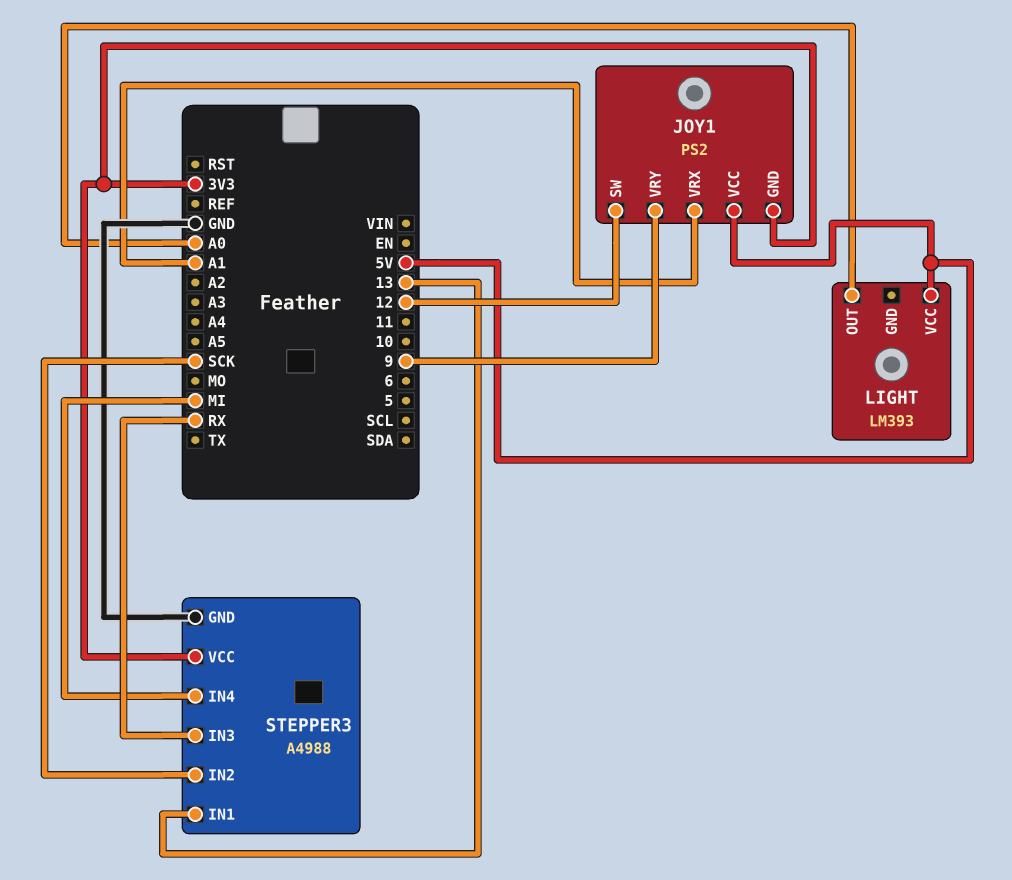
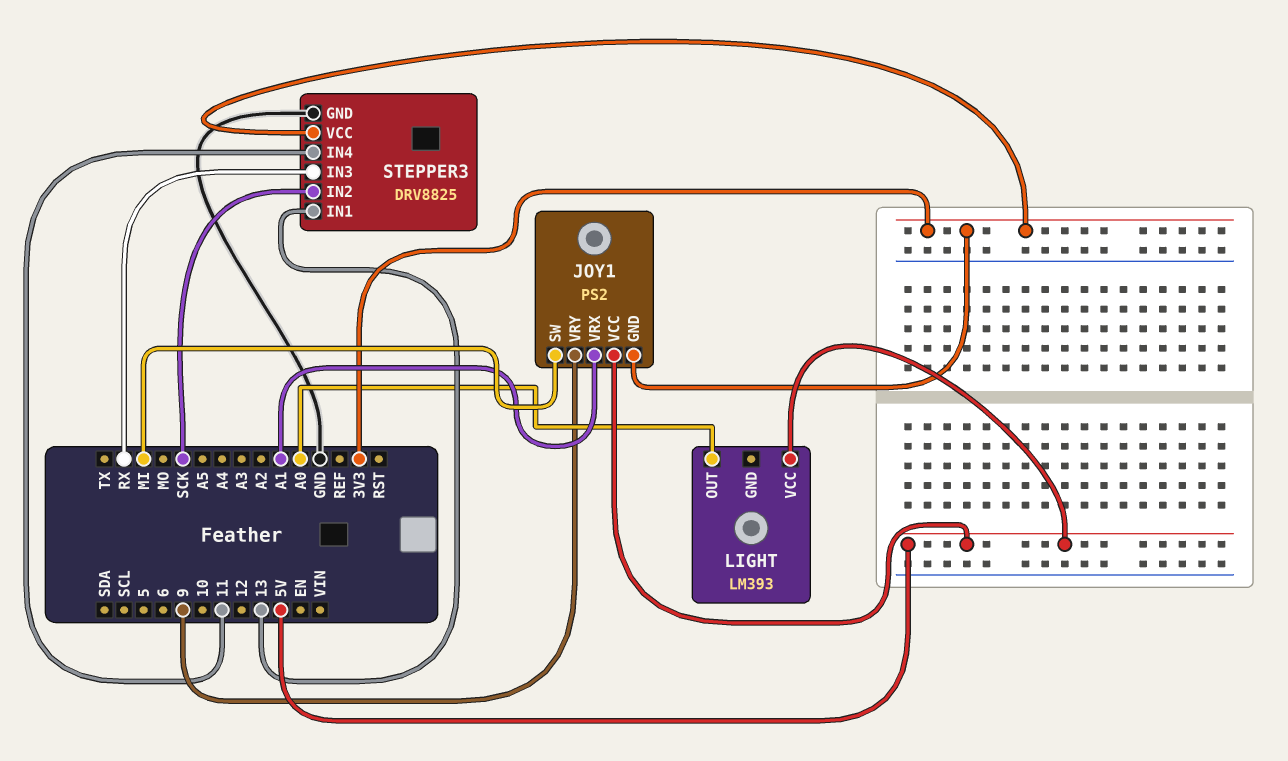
JOY1 pin SW: 12 -> MI
STEPPER3: A4988 -> DRV8825
STEPPER3 pin IN4: MI -> 11

